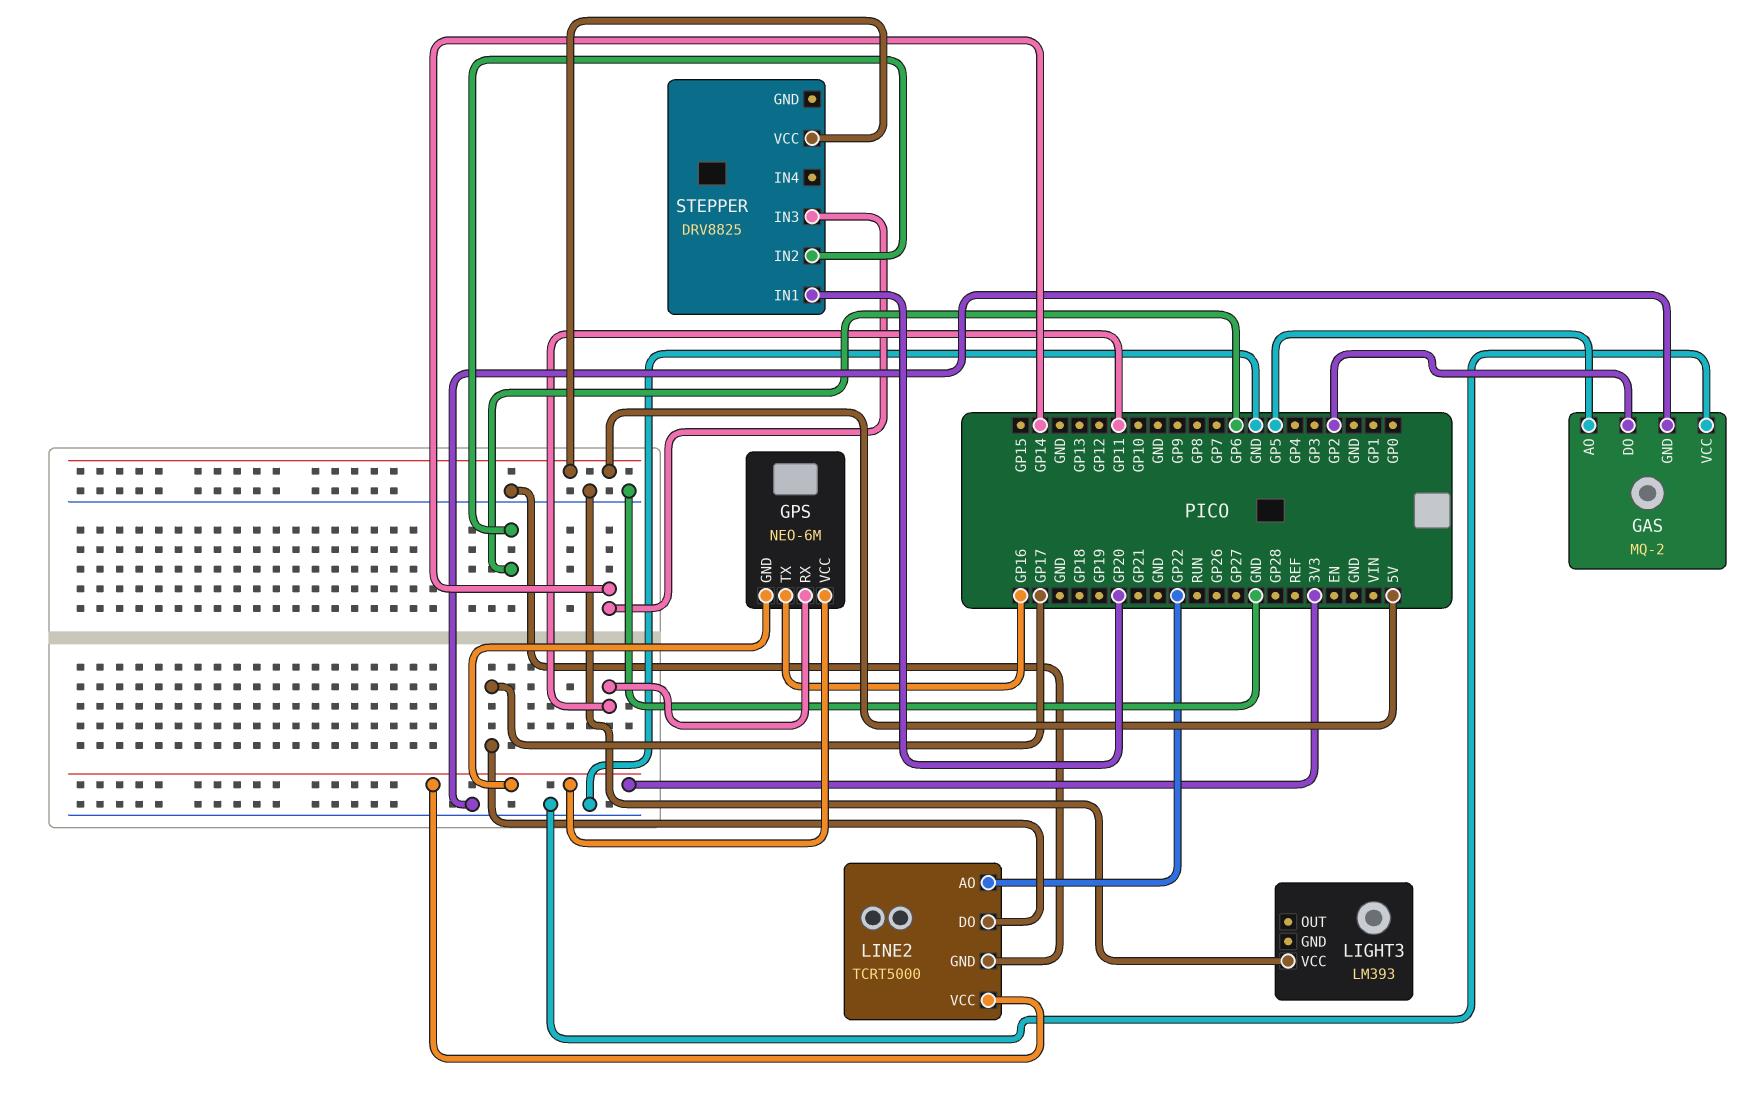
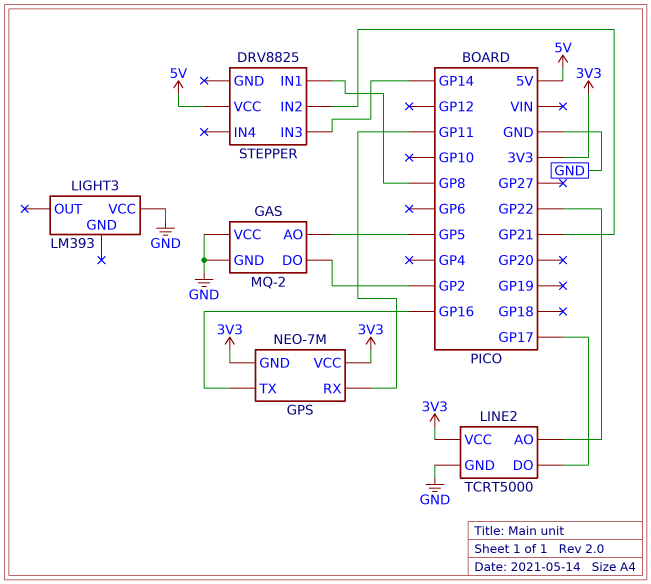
GPS: NEO-6M -> NEO-7M
STEPPER pin IN1: GP20 -> GP8
STEPPER pin IN2: GP6 -> GP21

